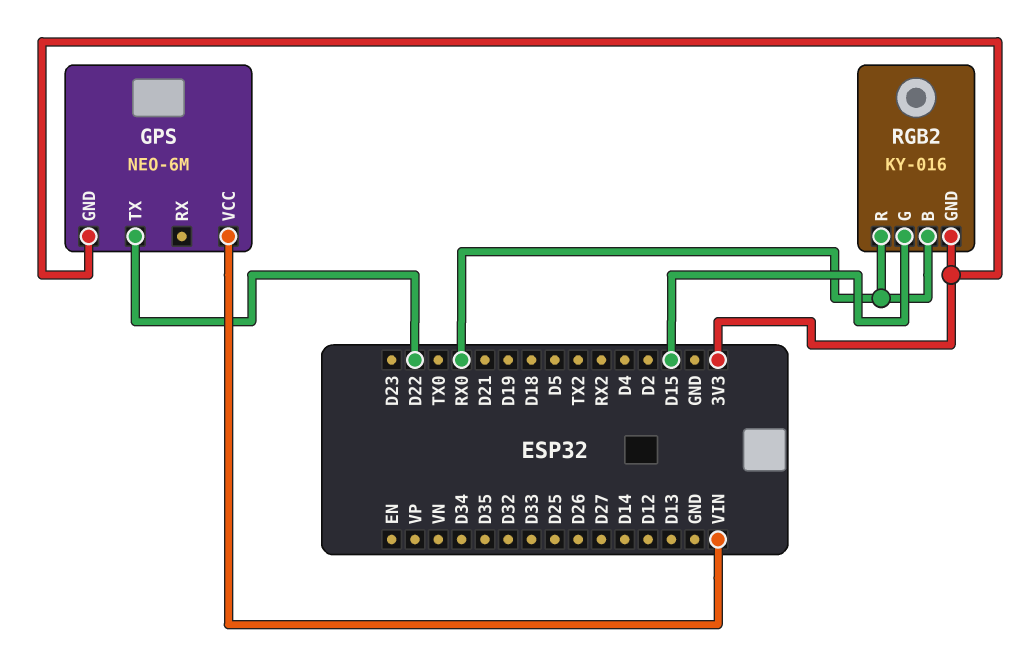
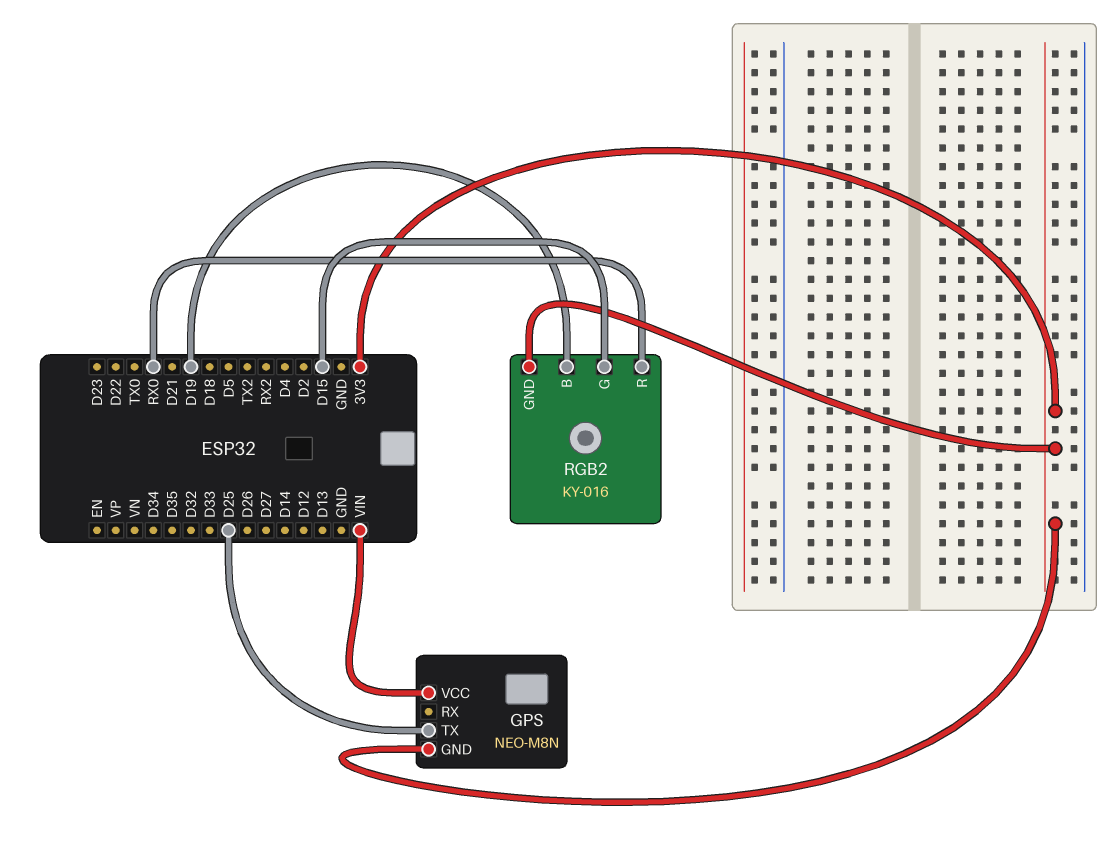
GPS: NEO-6M -> NEO-M8N
GPS pin TX: D22 -> D25
RGB2 pin B: RX0 -> D19

